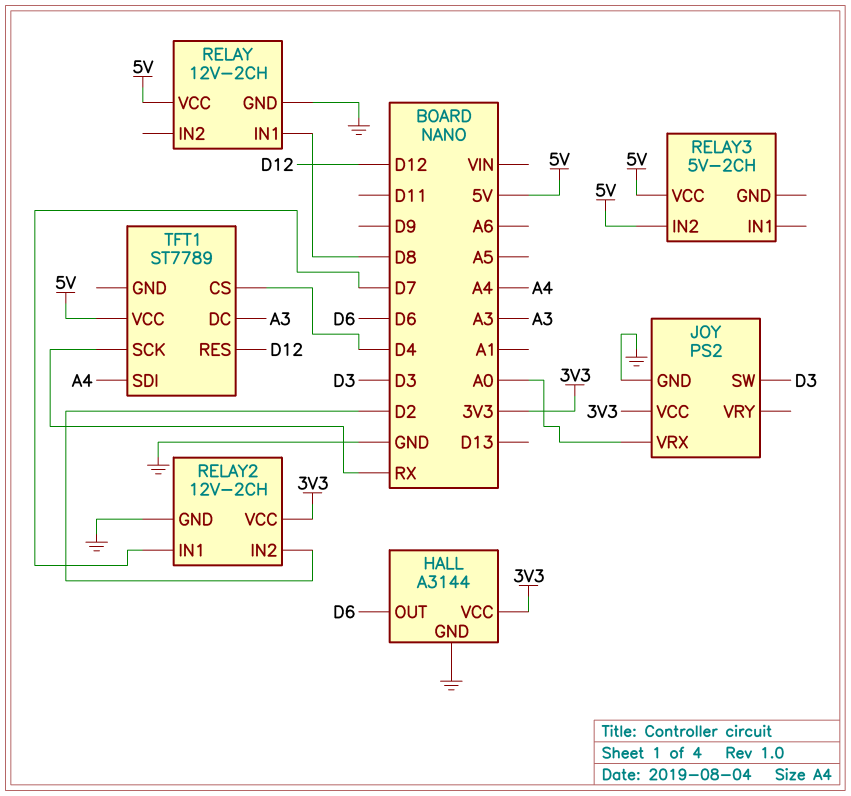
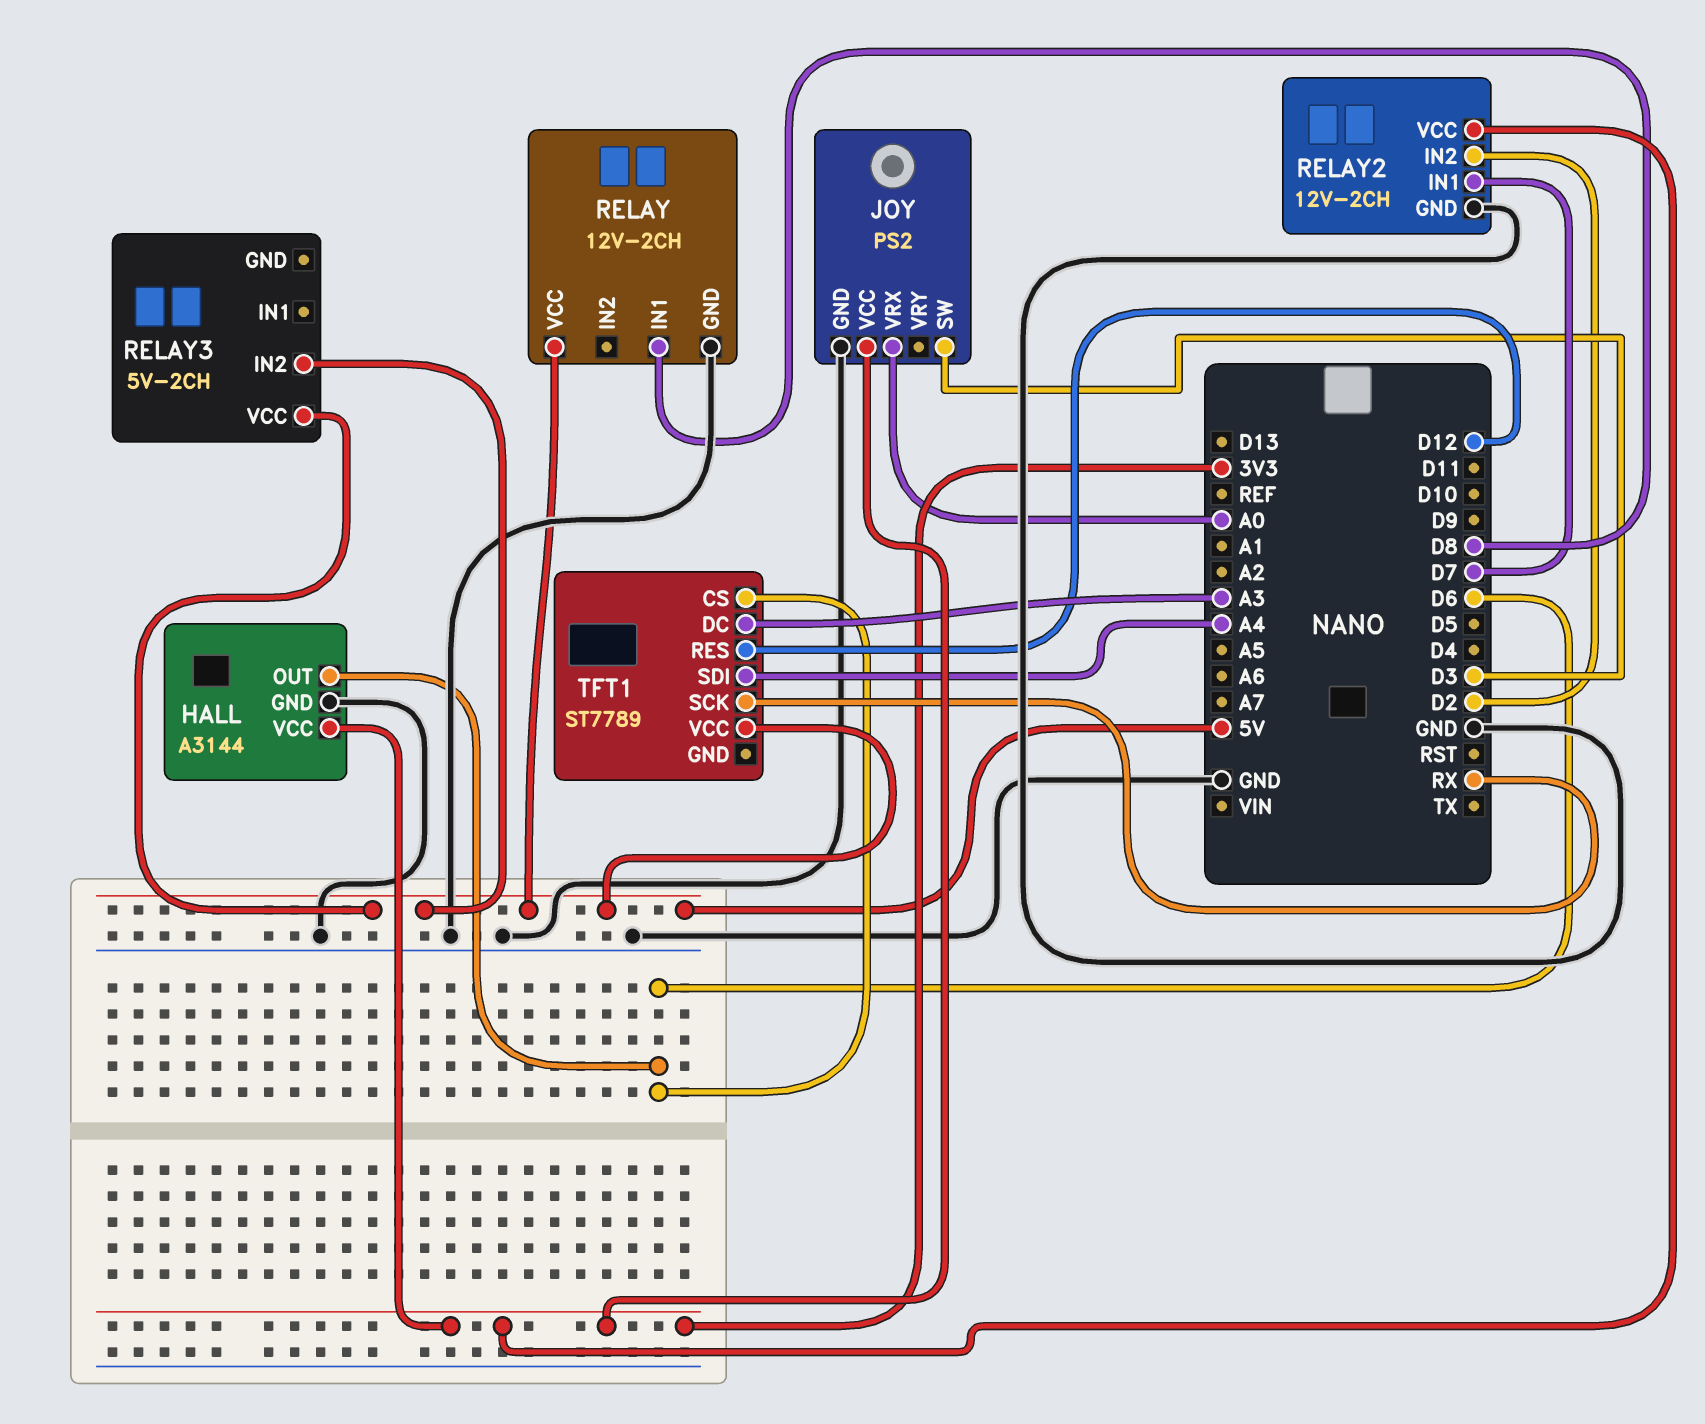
TFT1 pin CS: D4 -> D6

